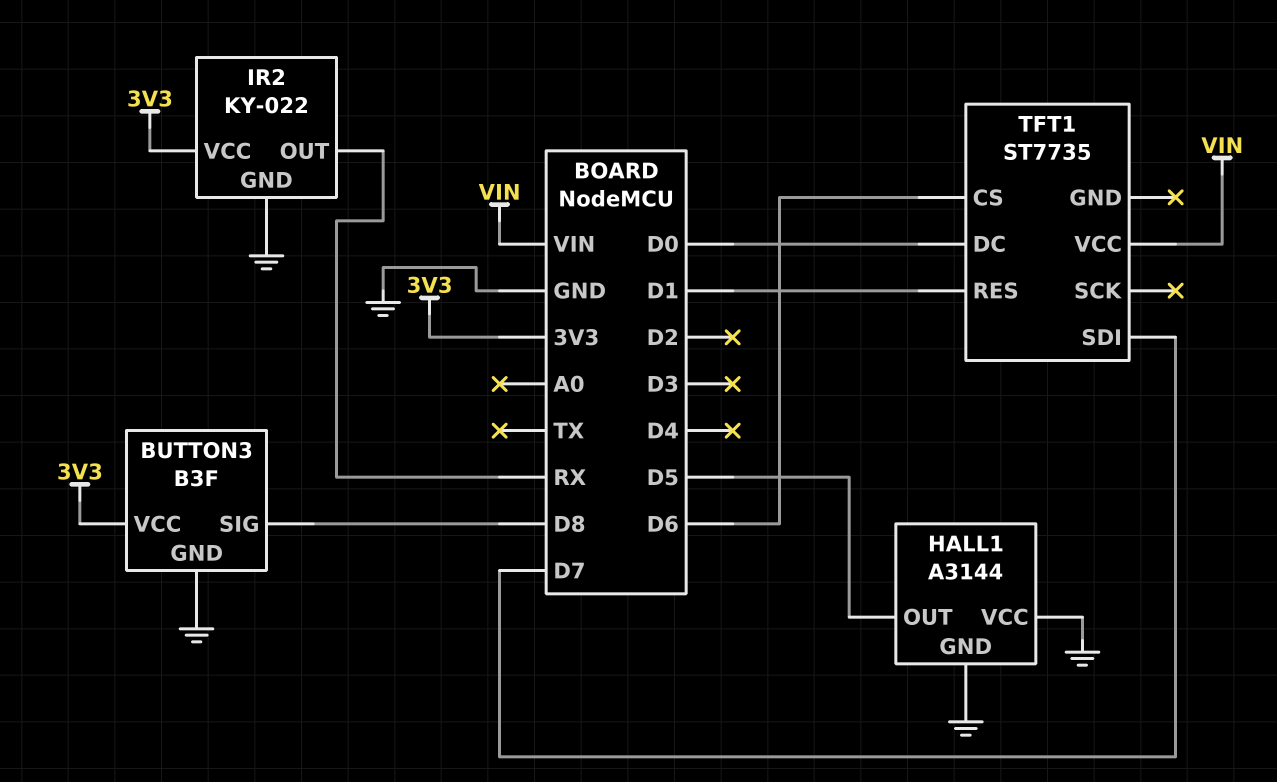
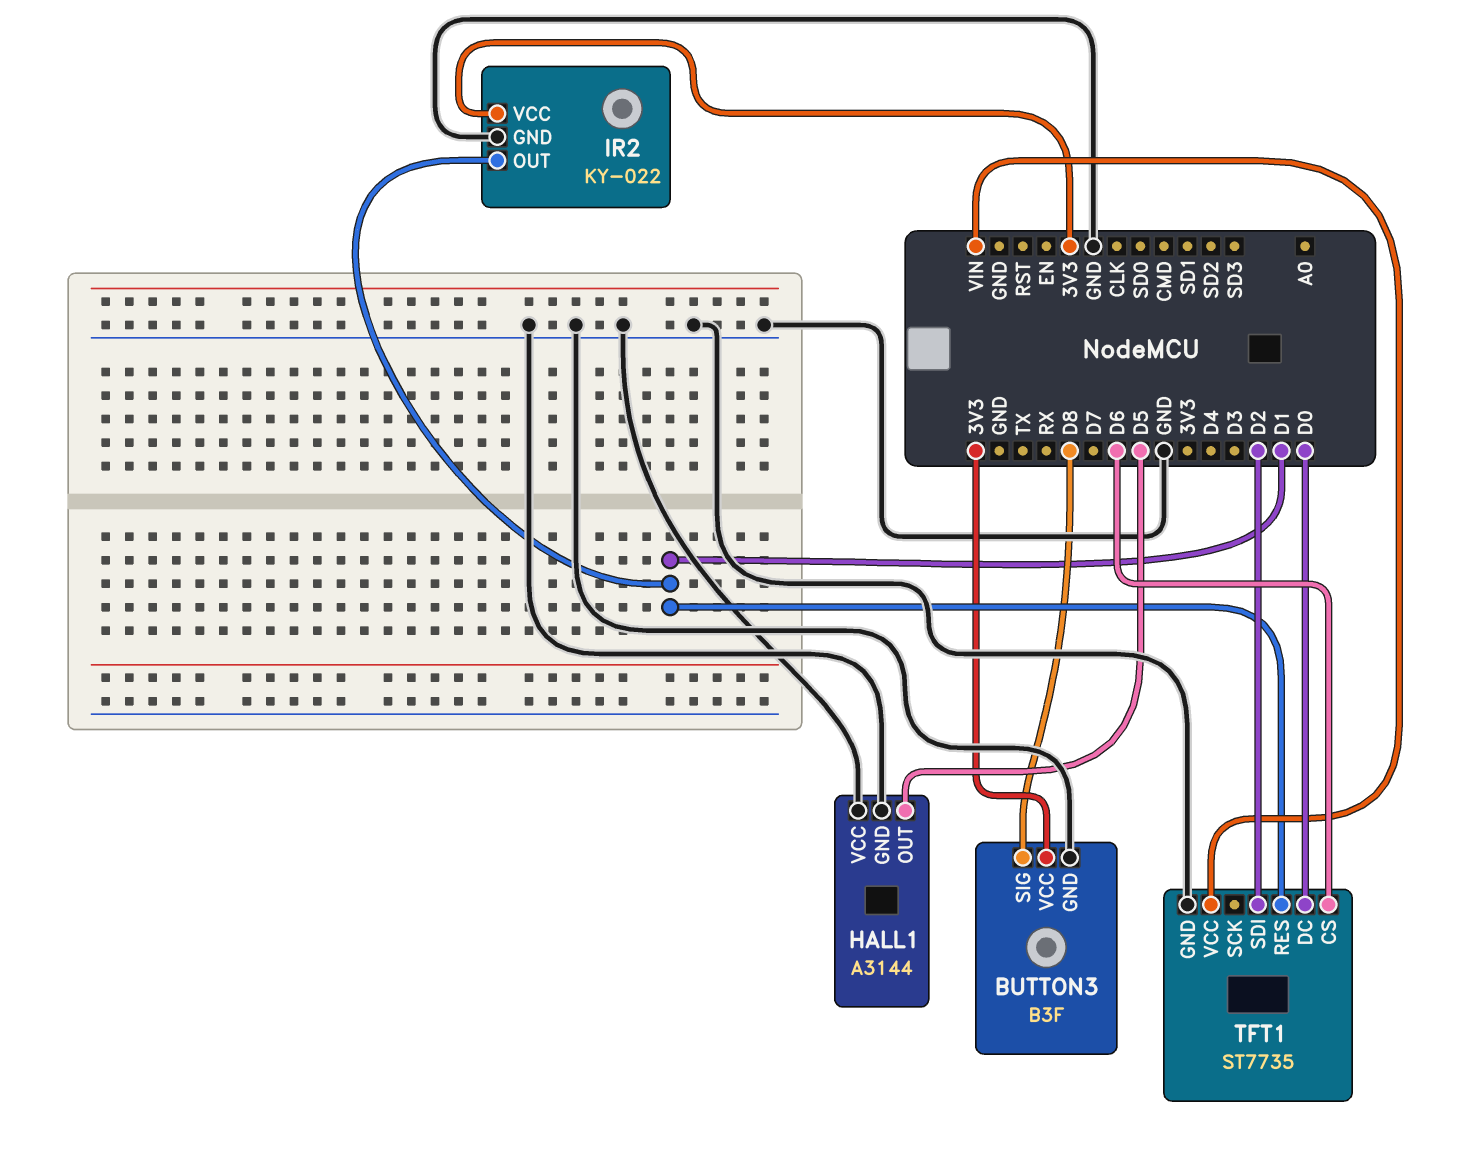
IR2 pin OUT: RX -> D1
TFT1 pin GND: none -> GND
TFT1 pin SDI: D7 -> D2

